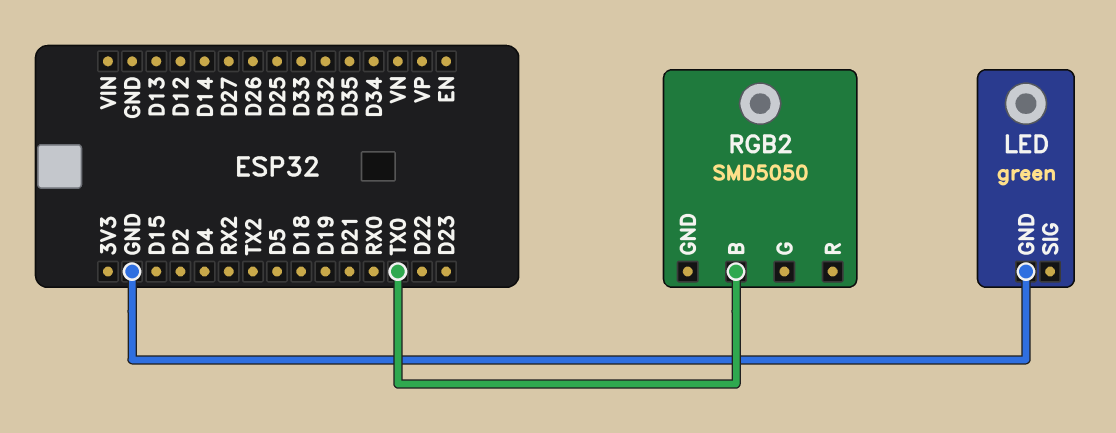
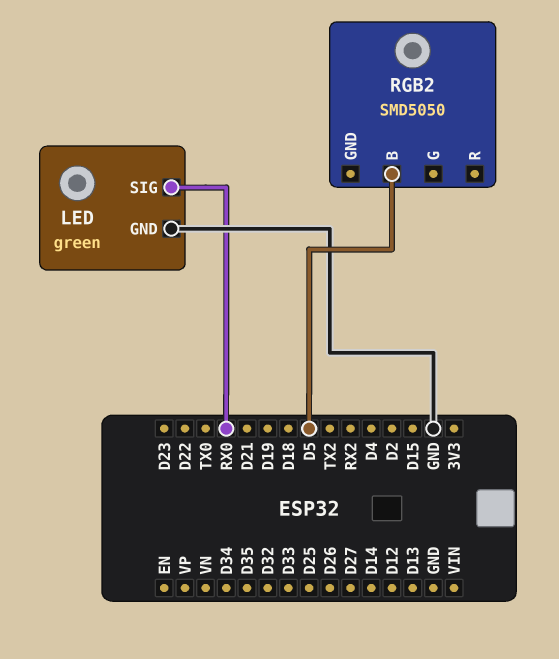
LED pin SIG: none -> RX0
RGB2 pin B: TX0 -> D5

